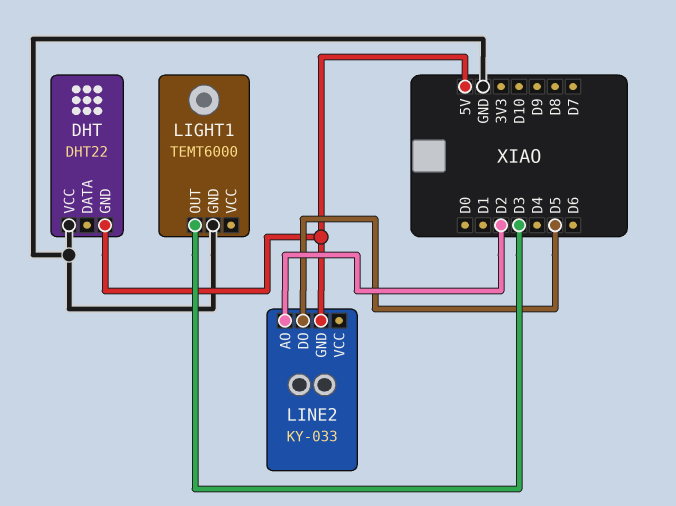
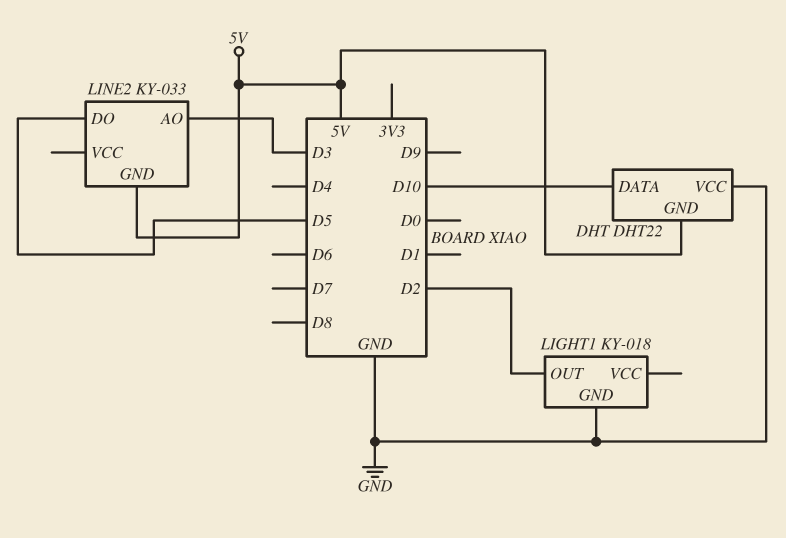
DHT pin DATA: none -> D10
LIGHT1: TEMT6000 -> KY-018
LIGHT1 pin OUT: D3 -> D2
LINE2 pin AO: D2 -> D3

